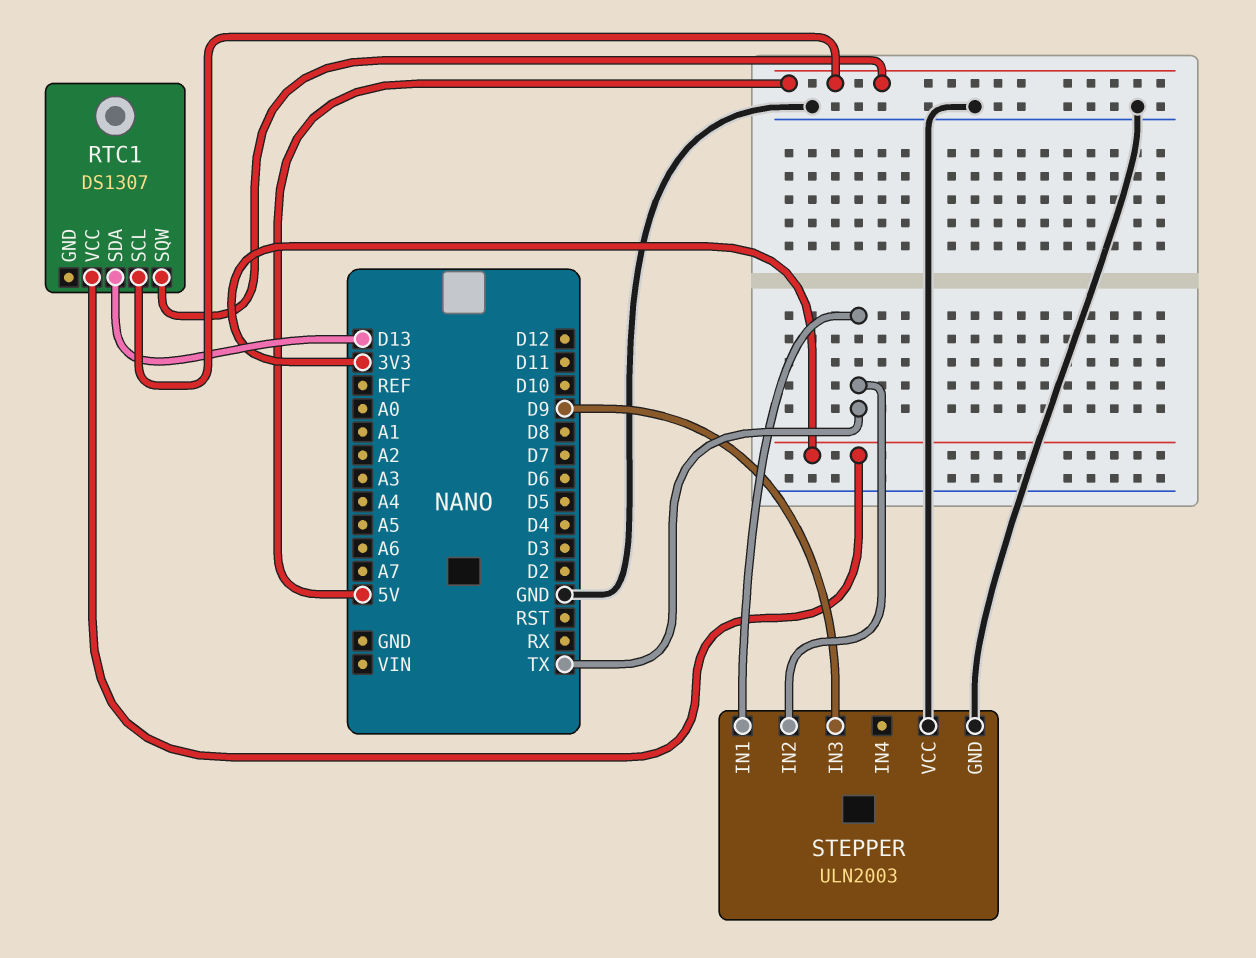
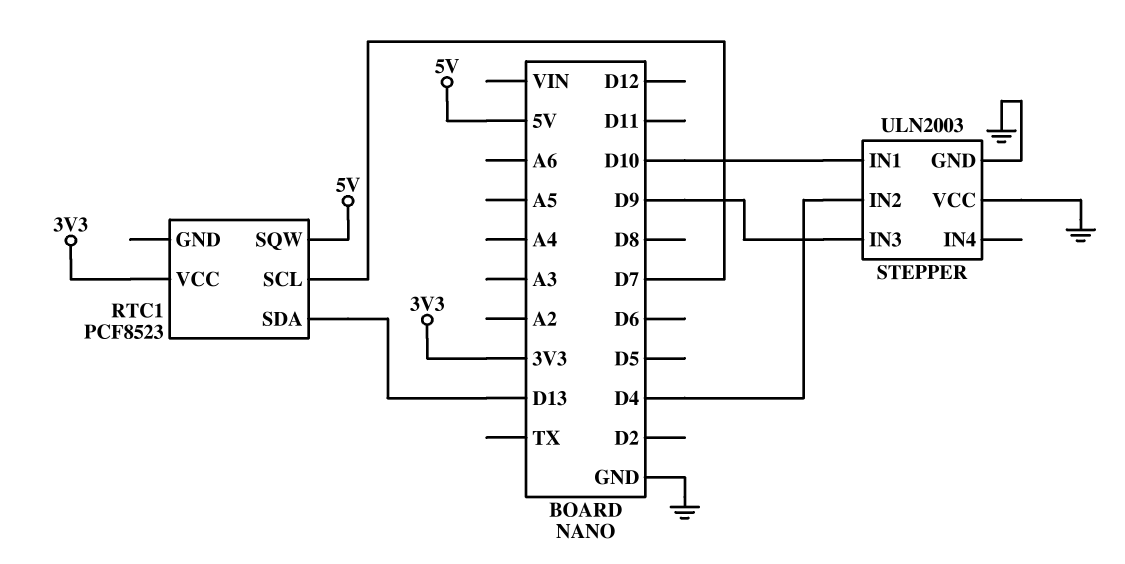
RTC1: DS1307 -> PCF8523
RTC1 pin SCL: 5V -> D7
STEPPER pin IN1: TX -> D10
STEPPER pin IN2: TX -> D4

